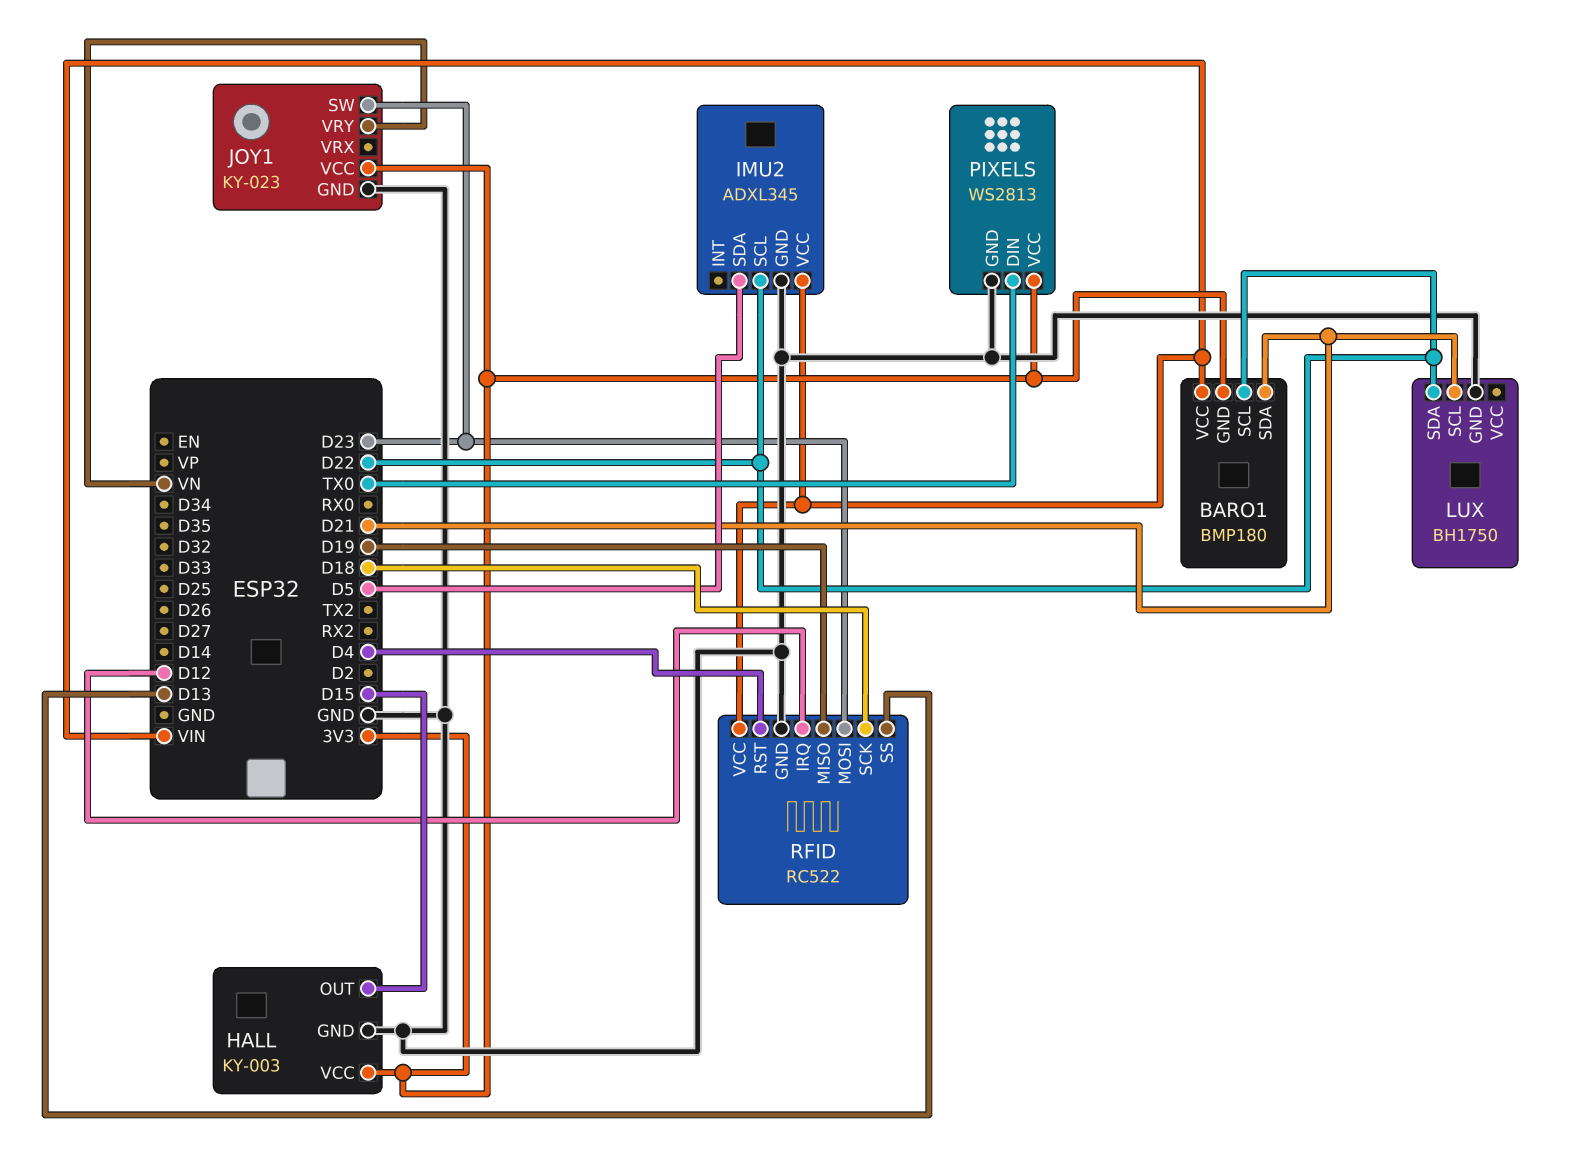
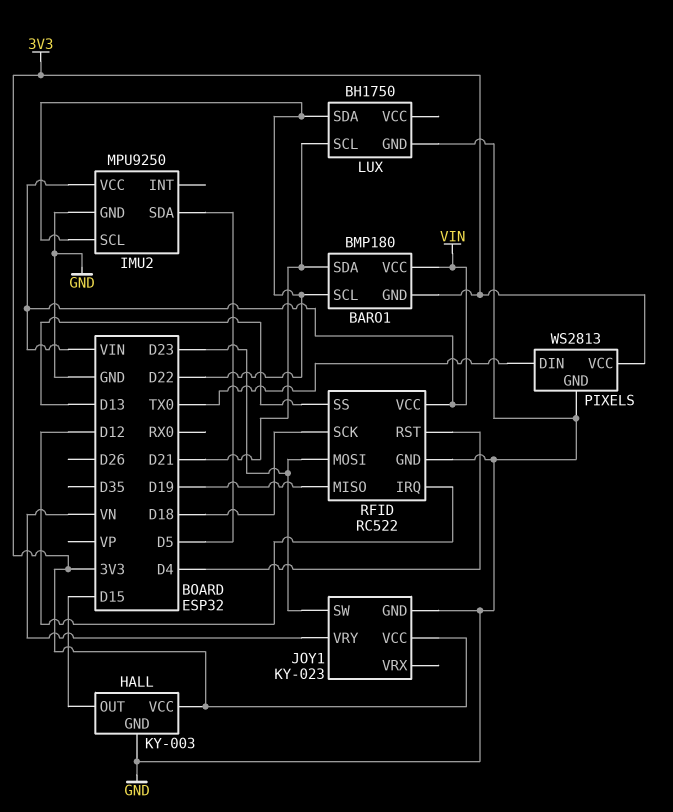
IMU2: ADXL345 -> MPU9250

